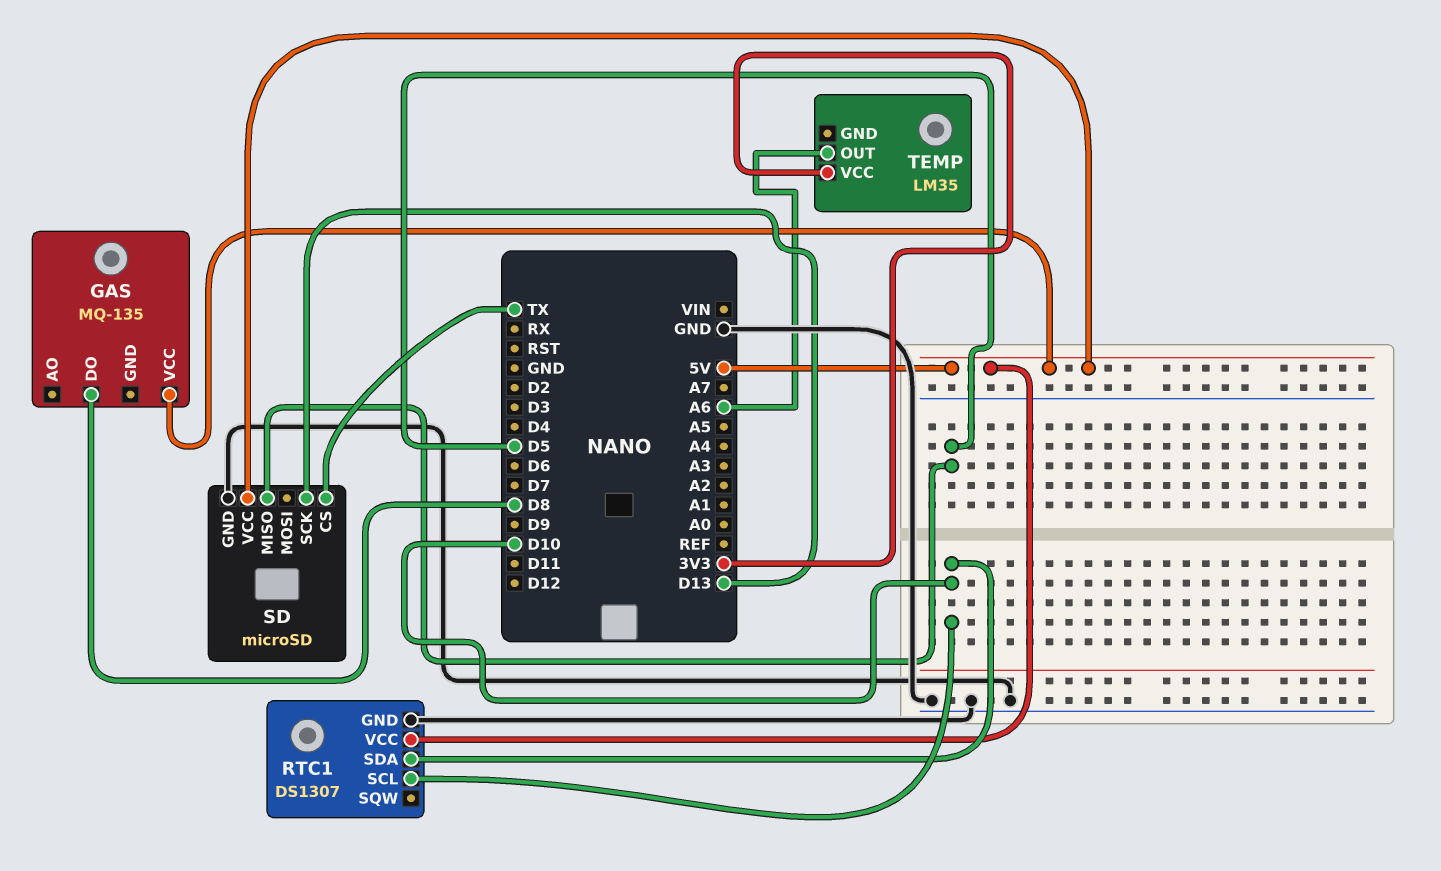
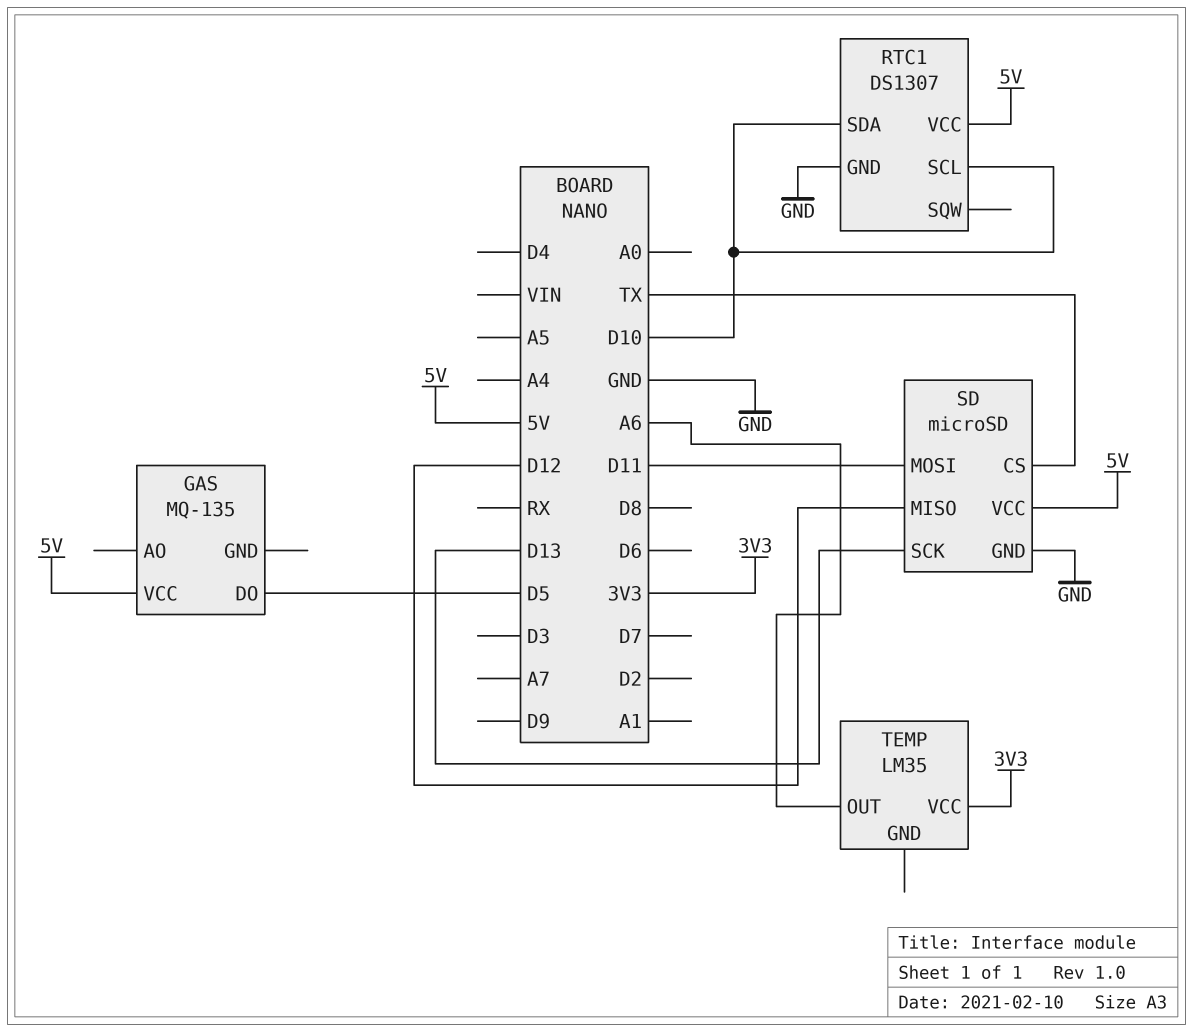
GAS pin DO: D8 -> D5
SD pin MISO: D5 -> D12
SD pin MOSI: none -> D11

